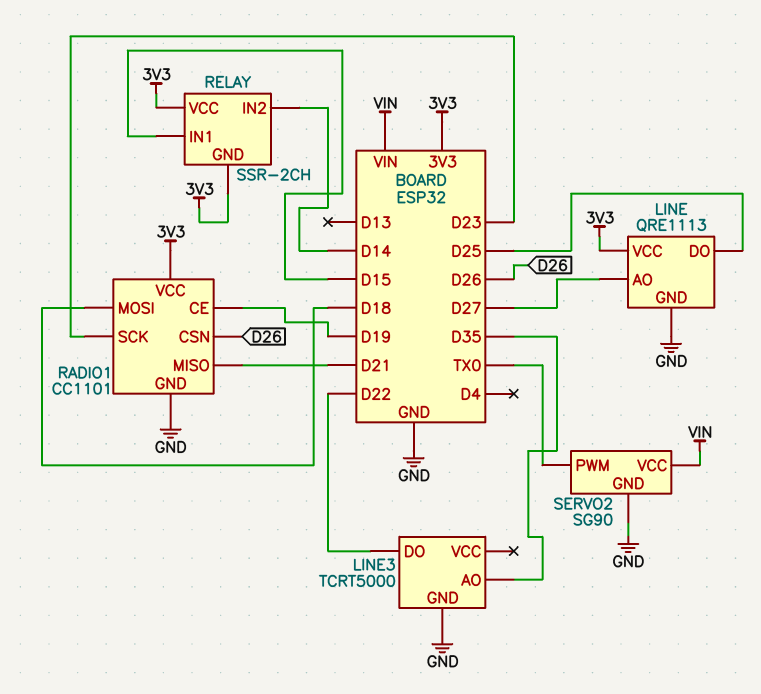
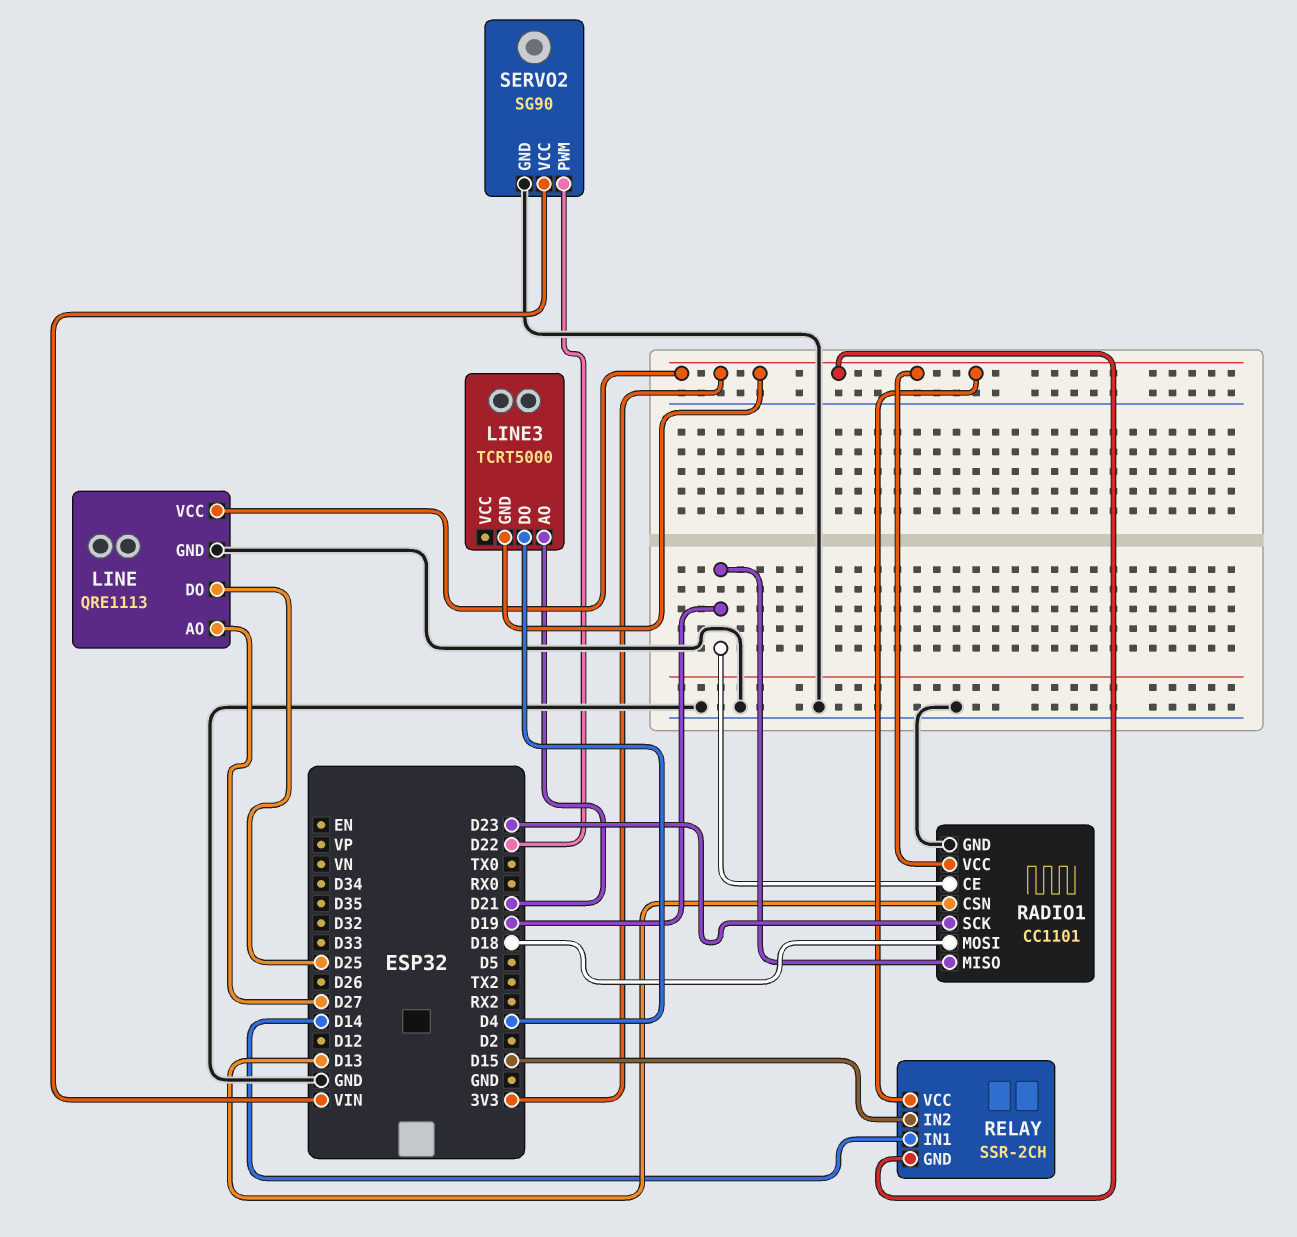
LINE3 pin AO: D35 -> D21
LINE3 pin DO: D22 -> D4
LINE3 pin GND: GND -> 3V3
RADIO1 pin CSN: D26 -> D13
RADIO1 pin MISO: D21 -> D19
RELAY pin IN1: D15 -> D14
RELAY pin IN2: D14 -> D15
SERVO2 pin PWM: TX0 -> D22

